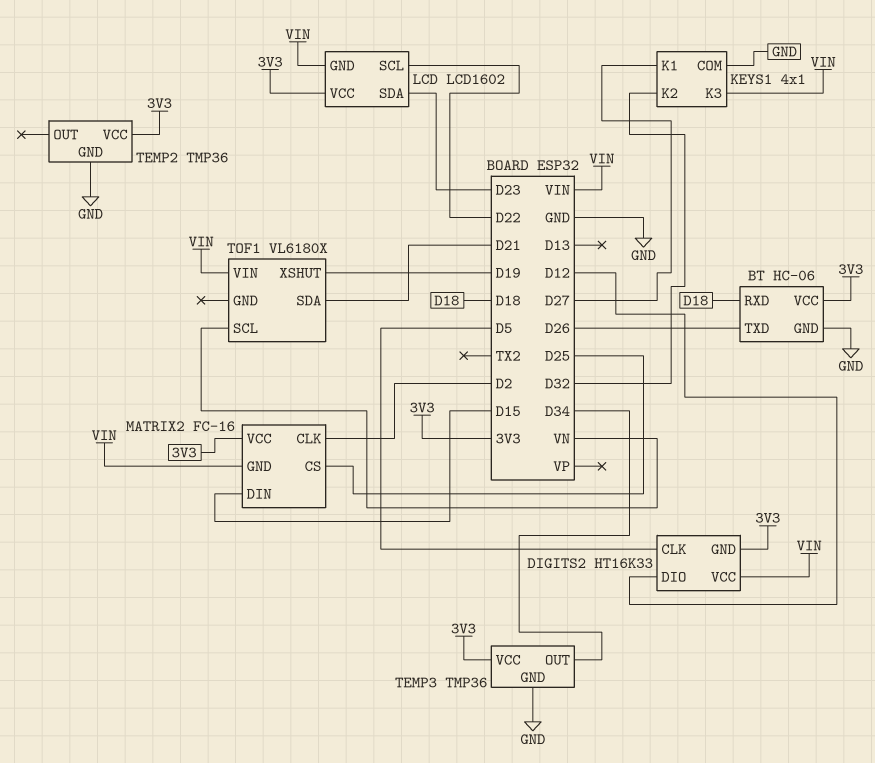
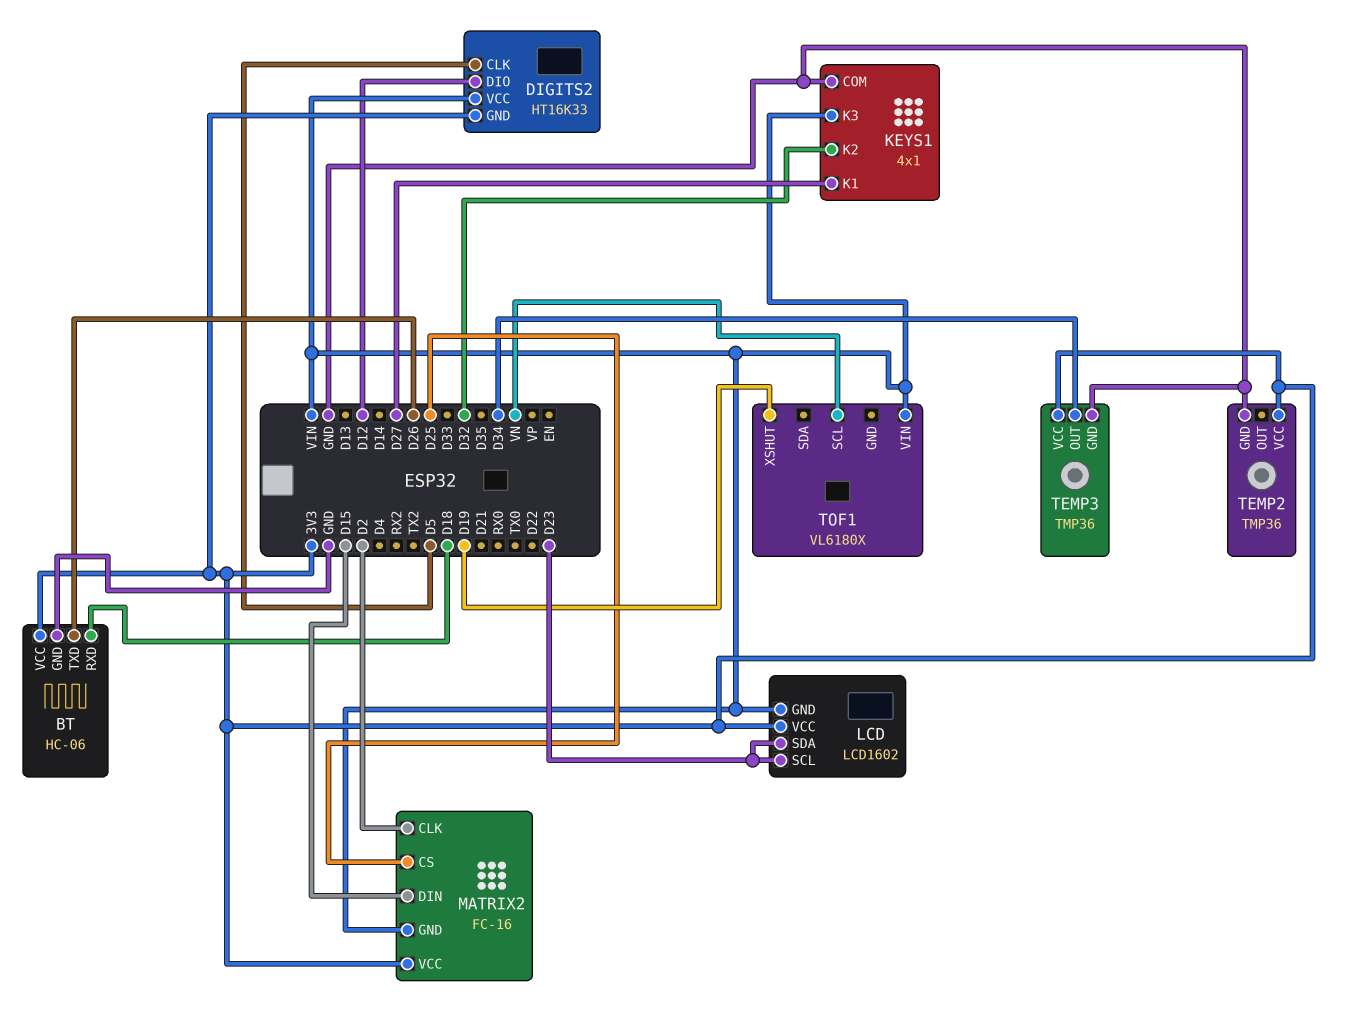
LCD pin SCL: D22 -> D23
TOF1 pin SDA: D21 -> none

